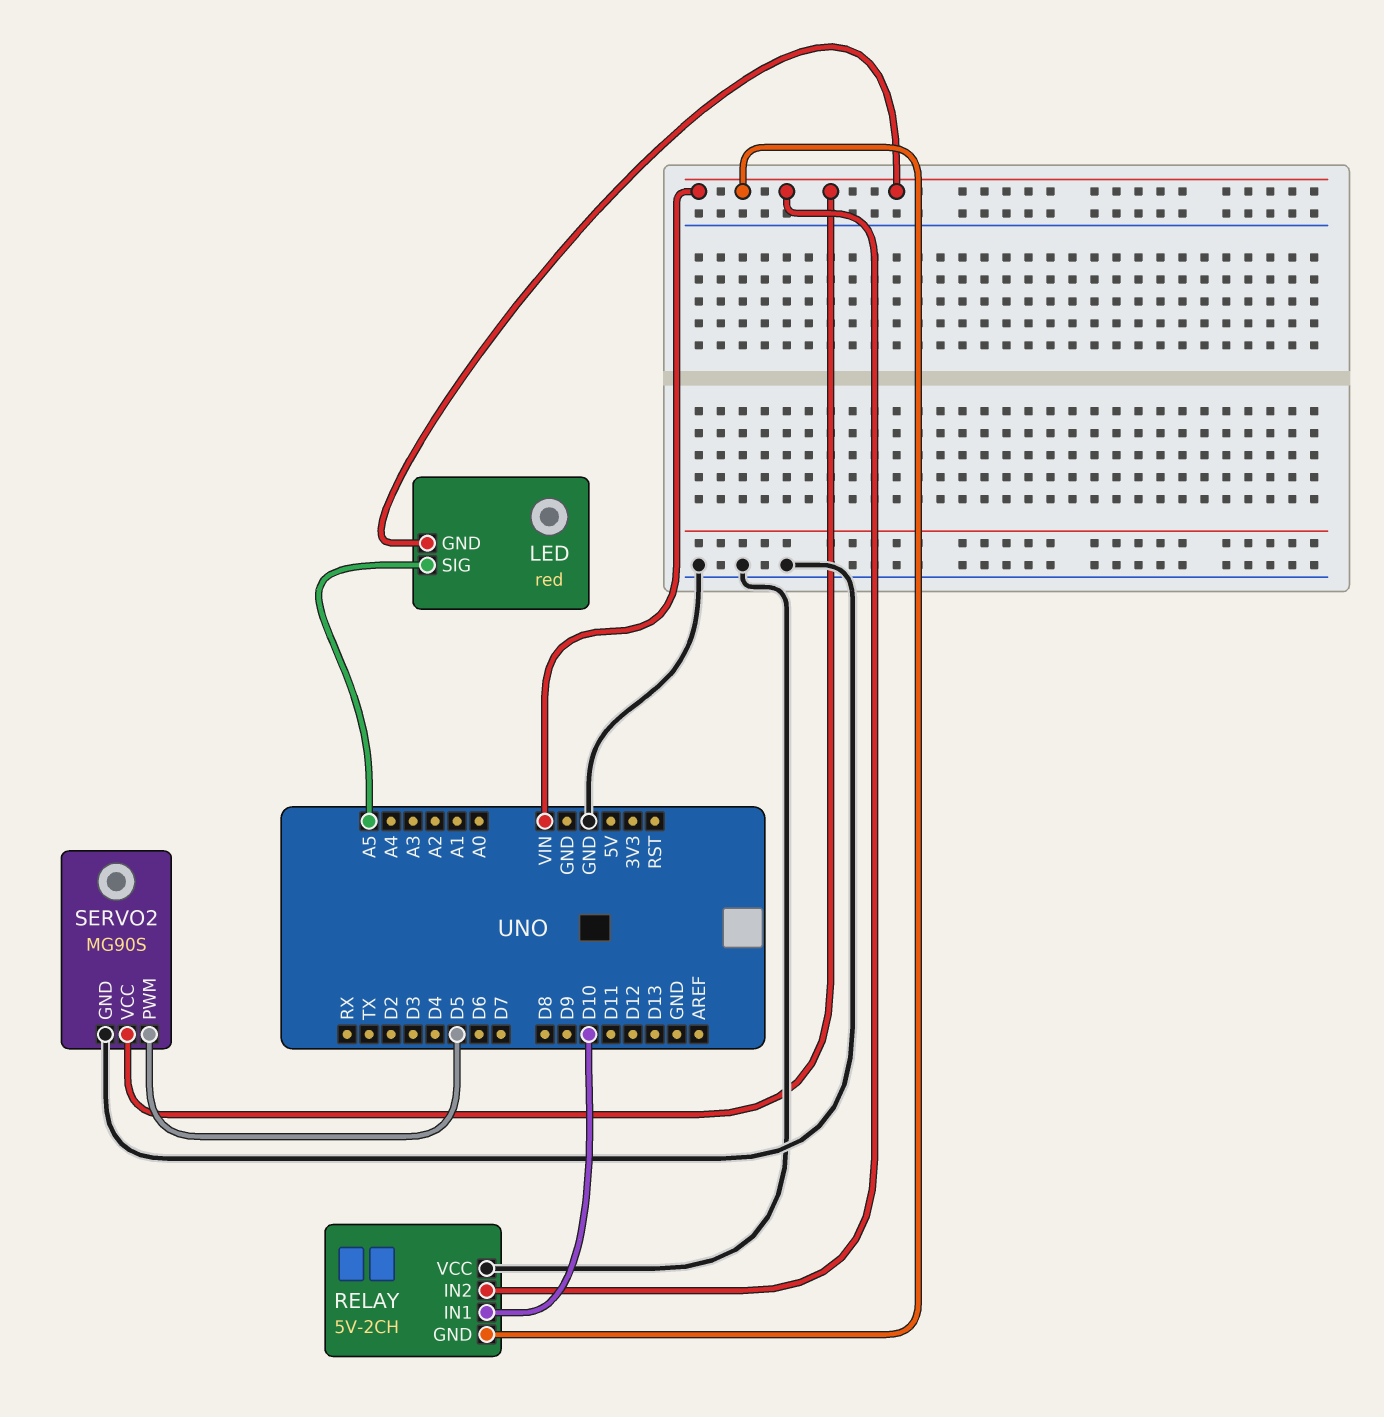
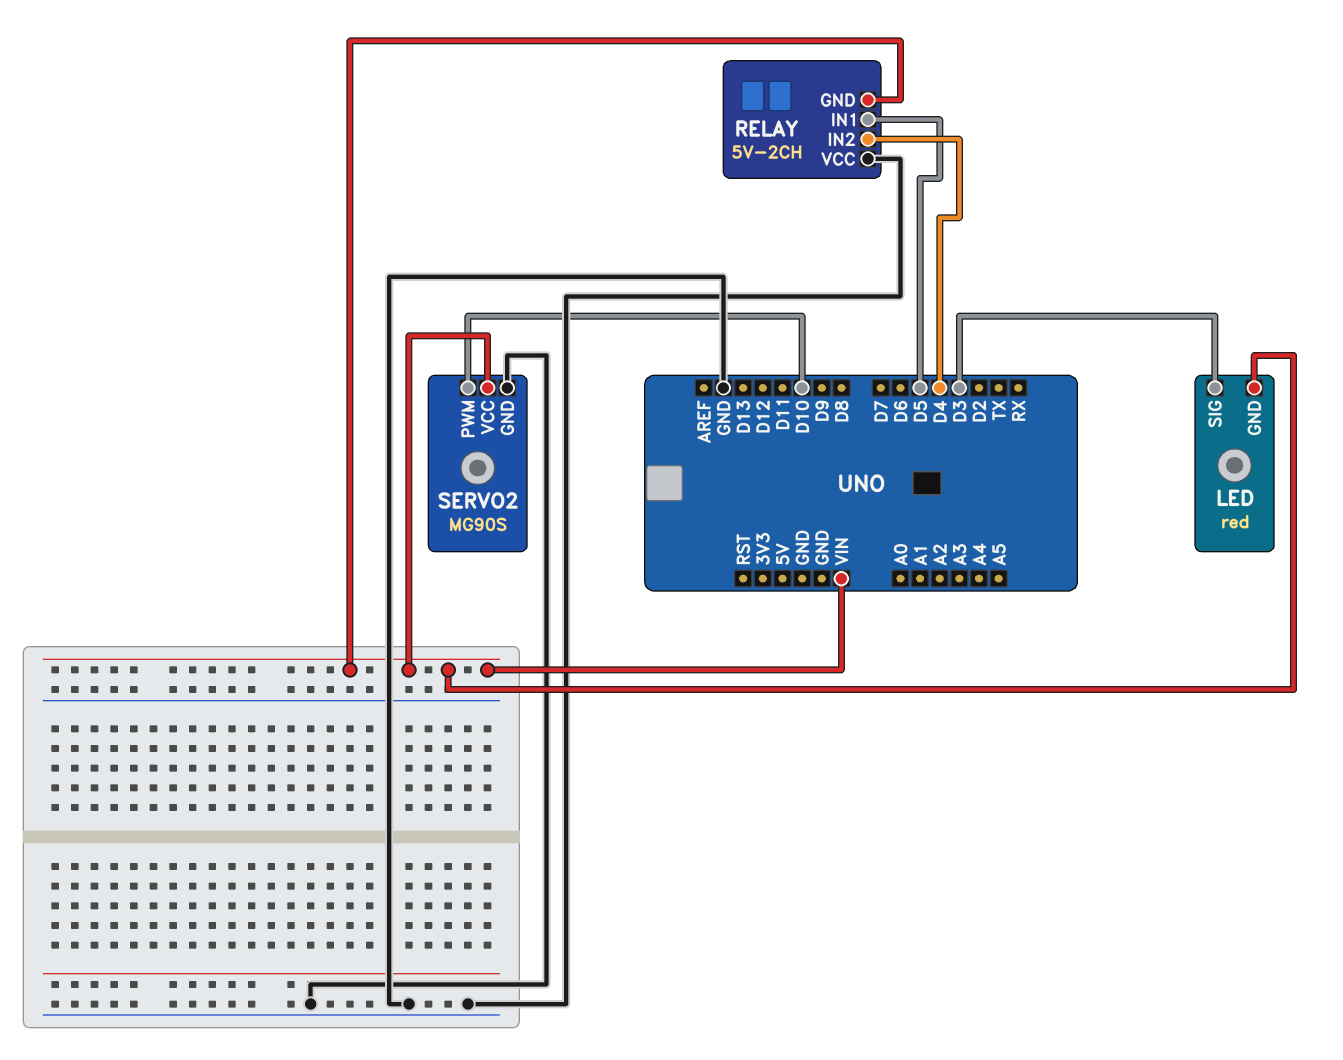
LED pin SIG: A5 -> D3
RELAY pin IN1: D10 -> D5
RELAY pin IN2: VIN -> D4
SERVO2 pin PWM: D5 -> D10

